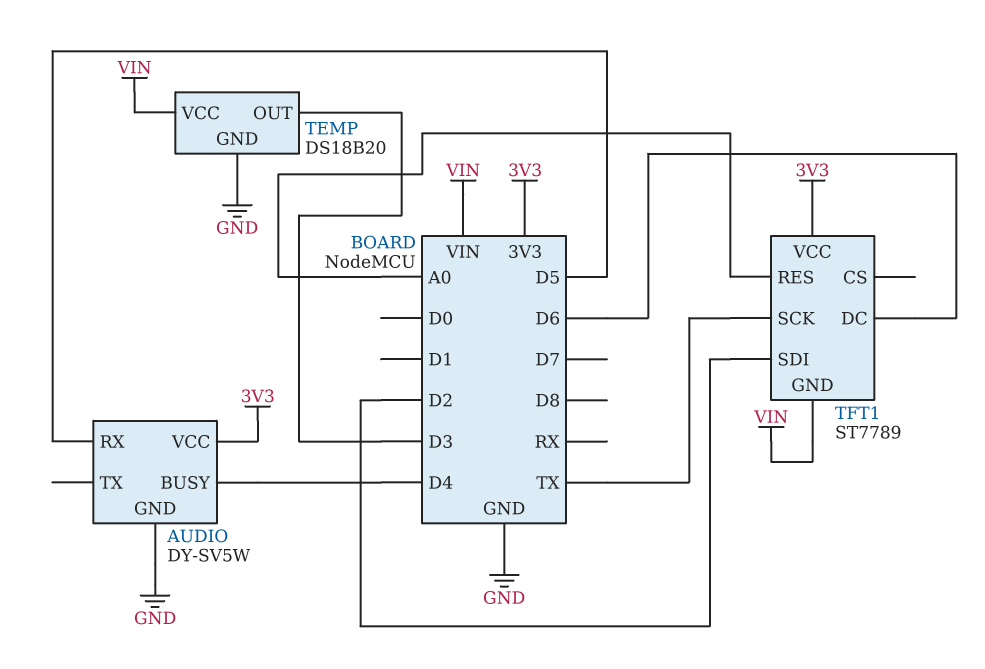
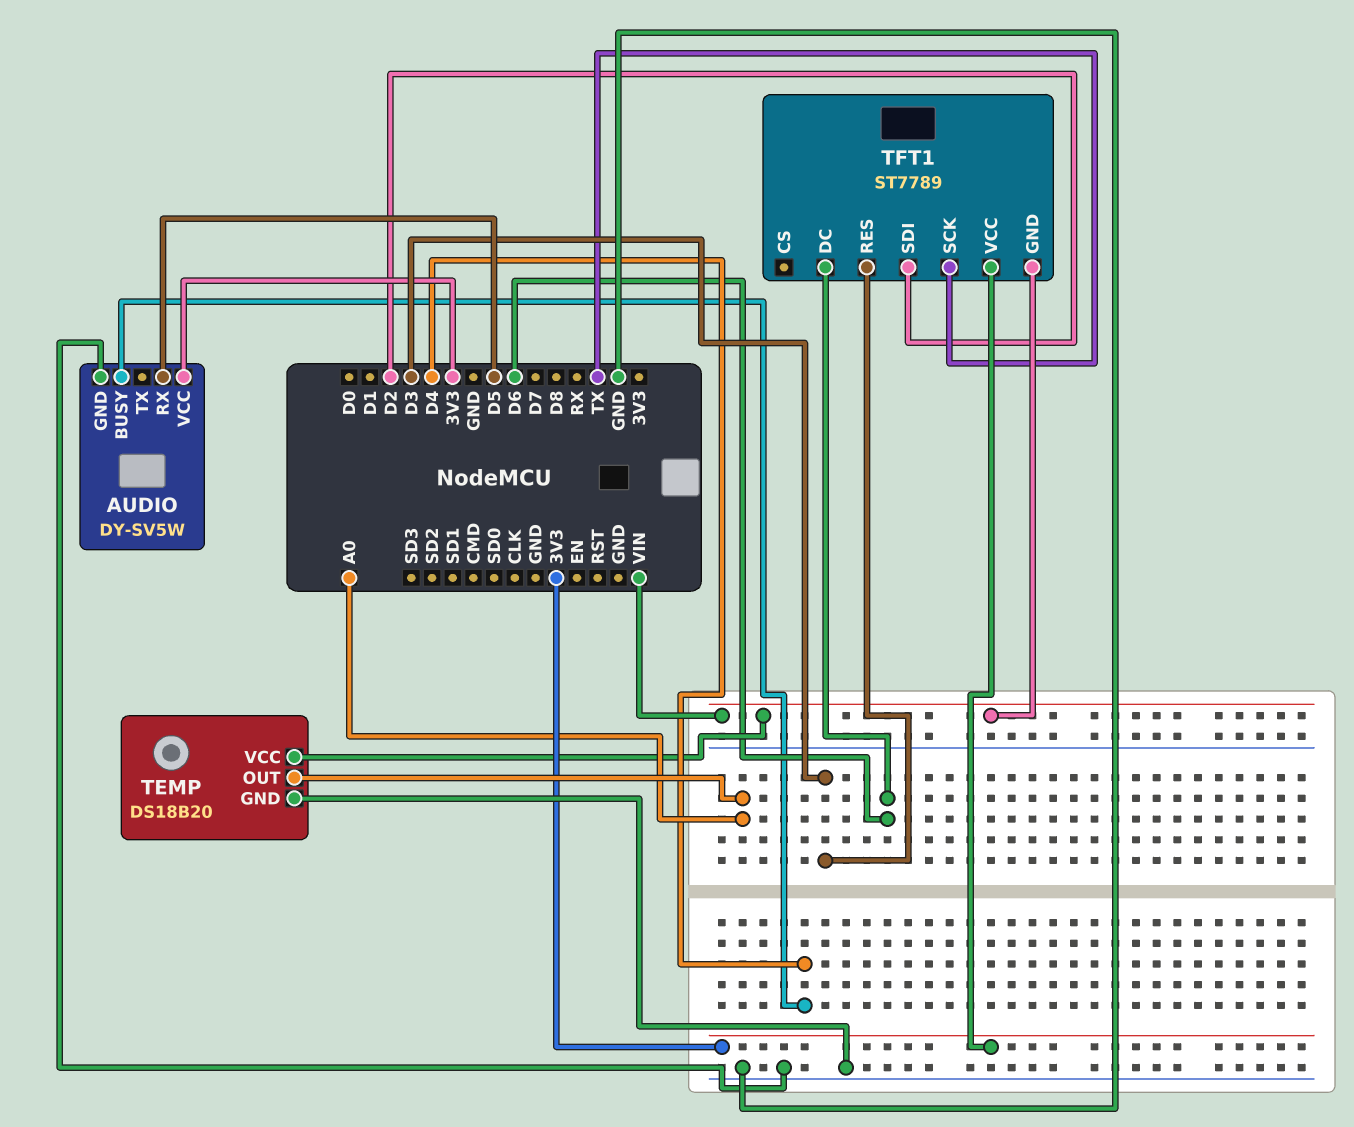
TEMP pin OUT: D3 -> A0
TFT1 pin RES: A0 -> D3

